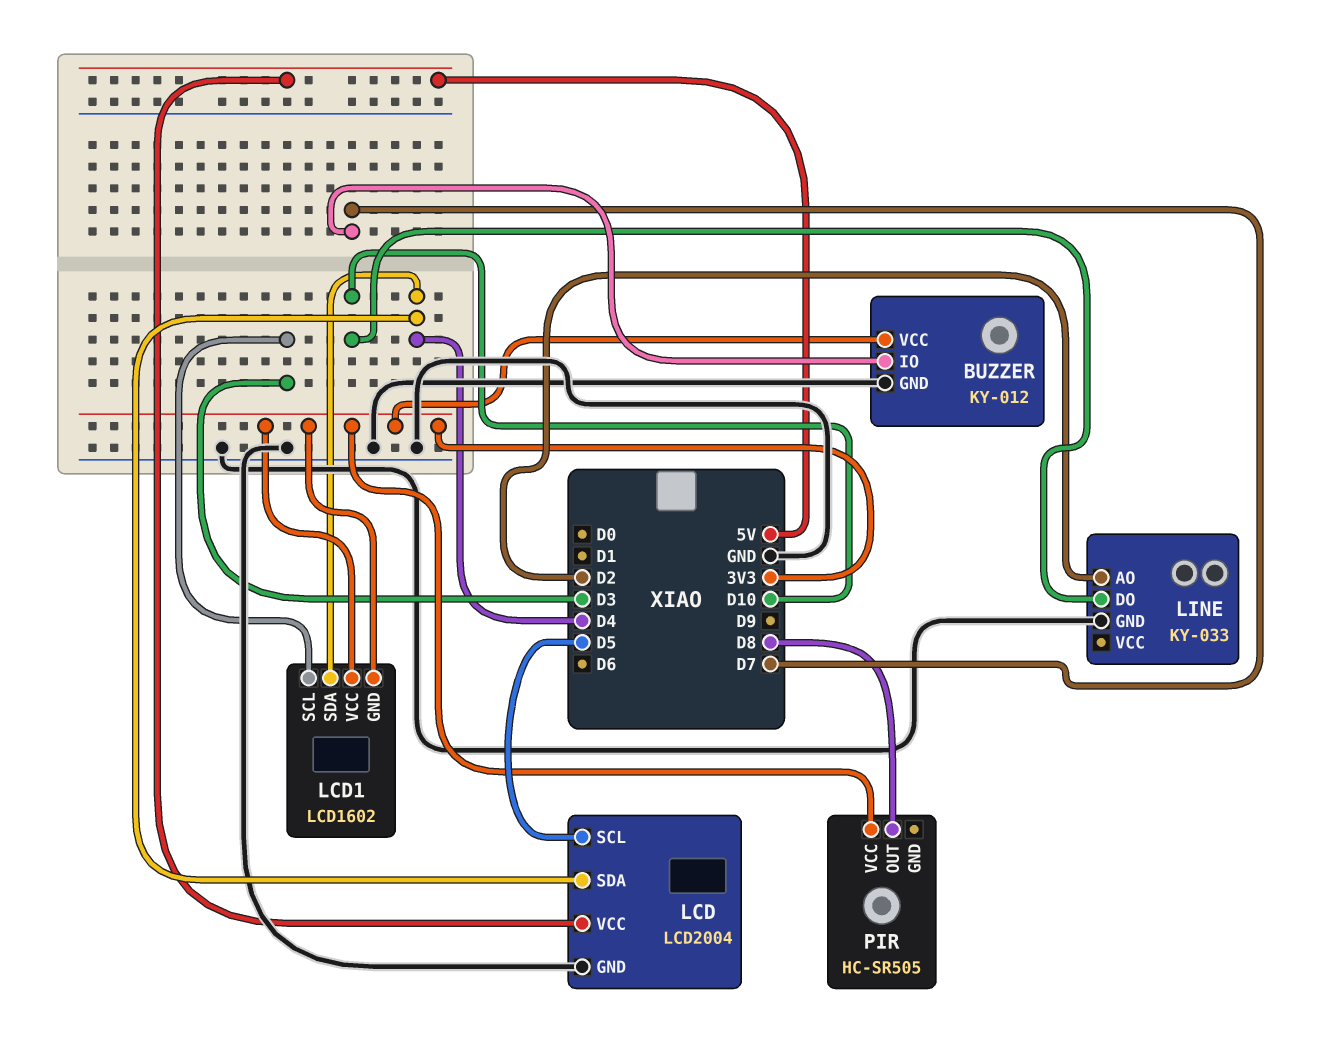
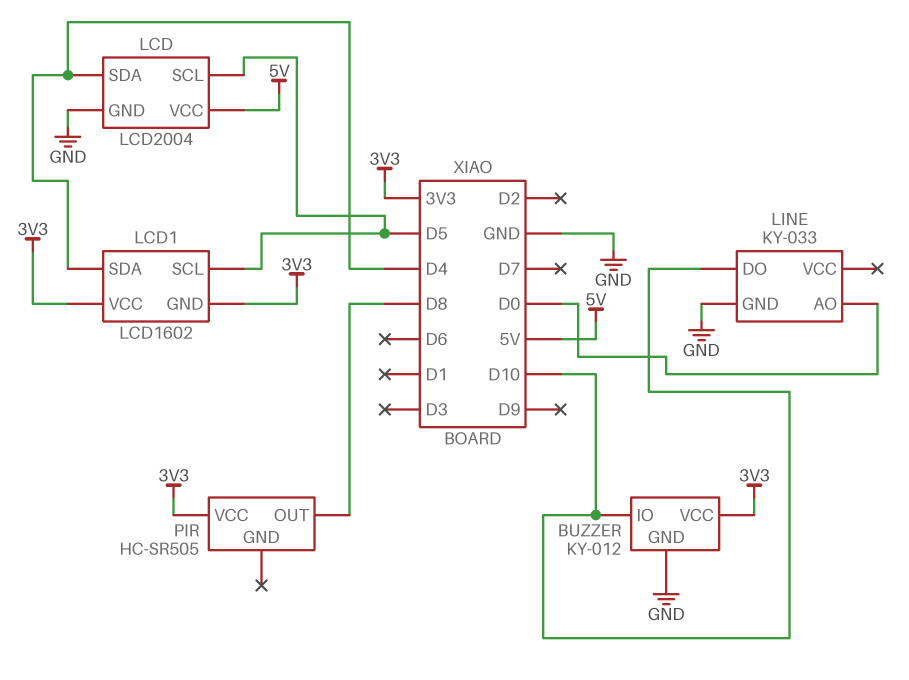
BUZZER pin IO: D7 -> D10
LCD1 pin SCL: D3 -> D5
LINE pin AO: D2 -> D0

